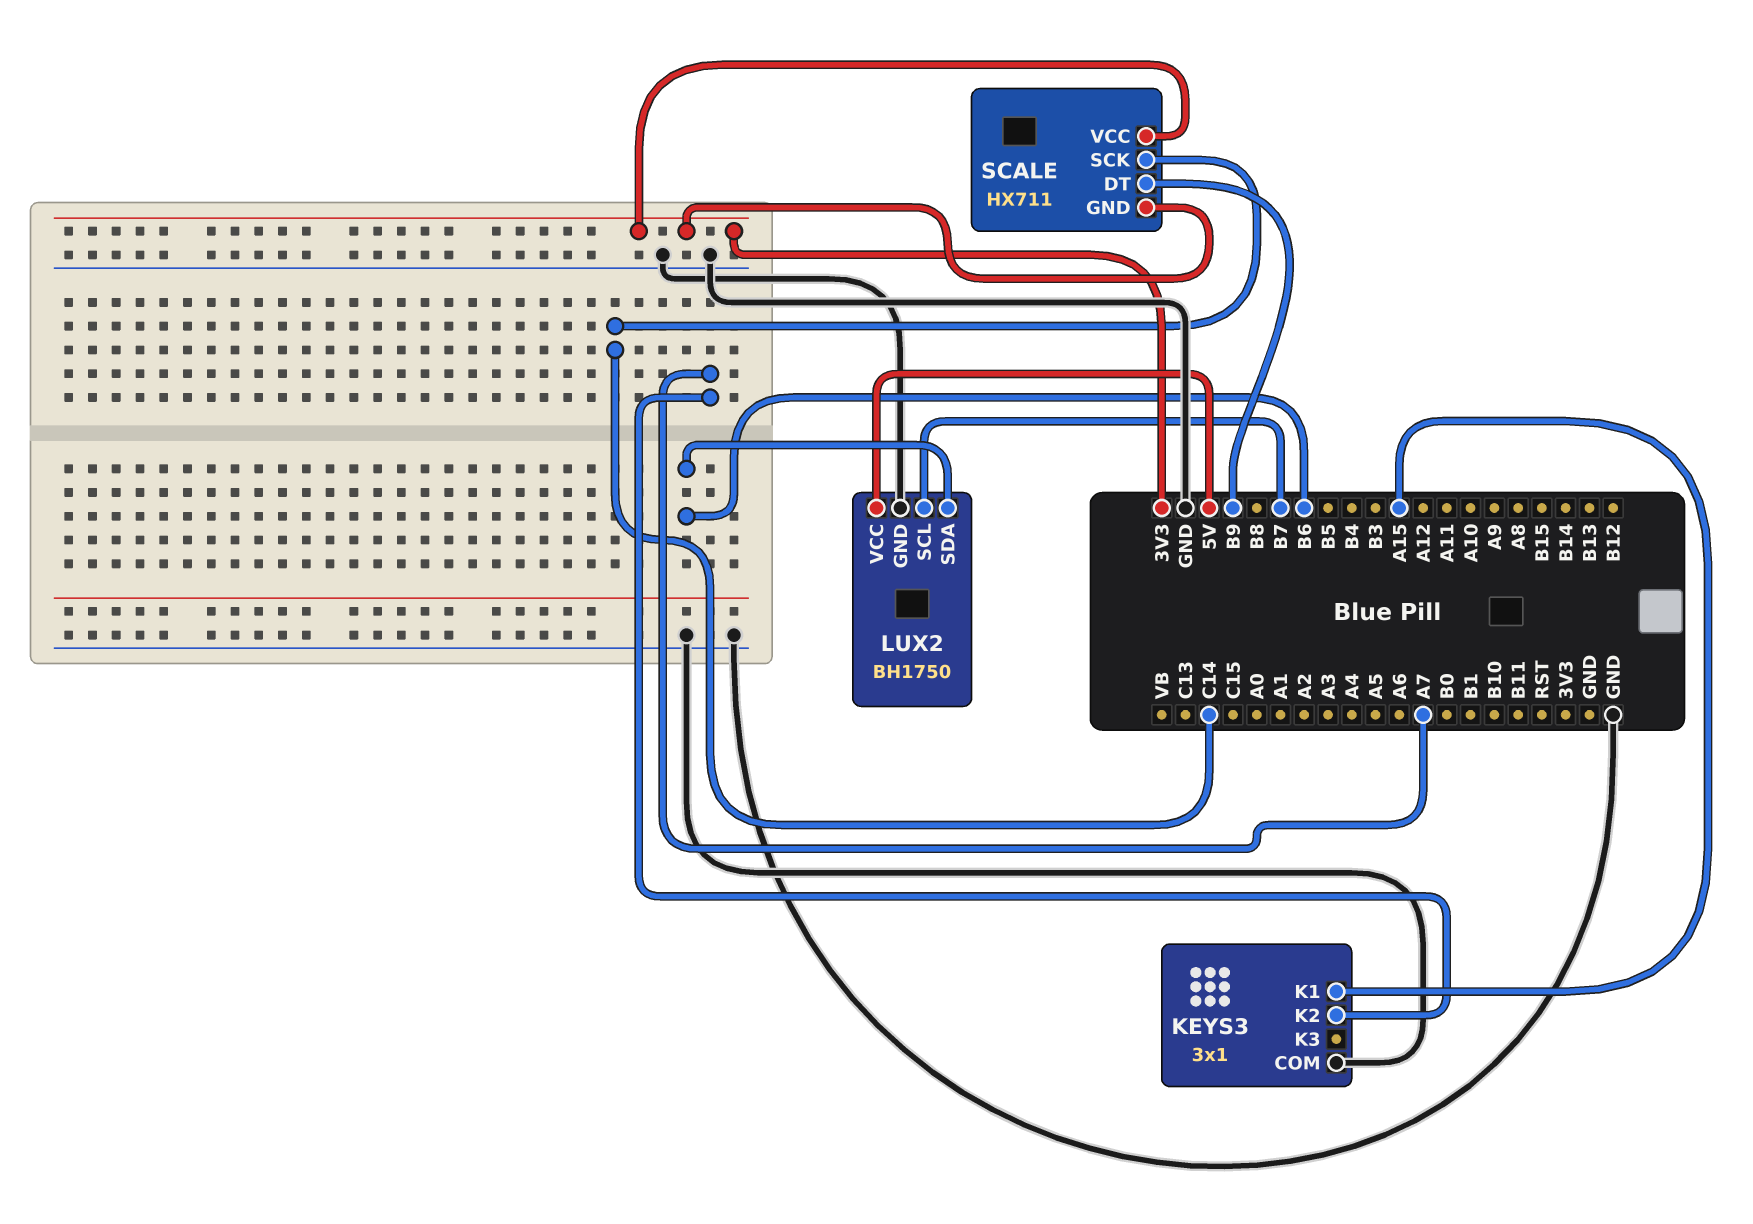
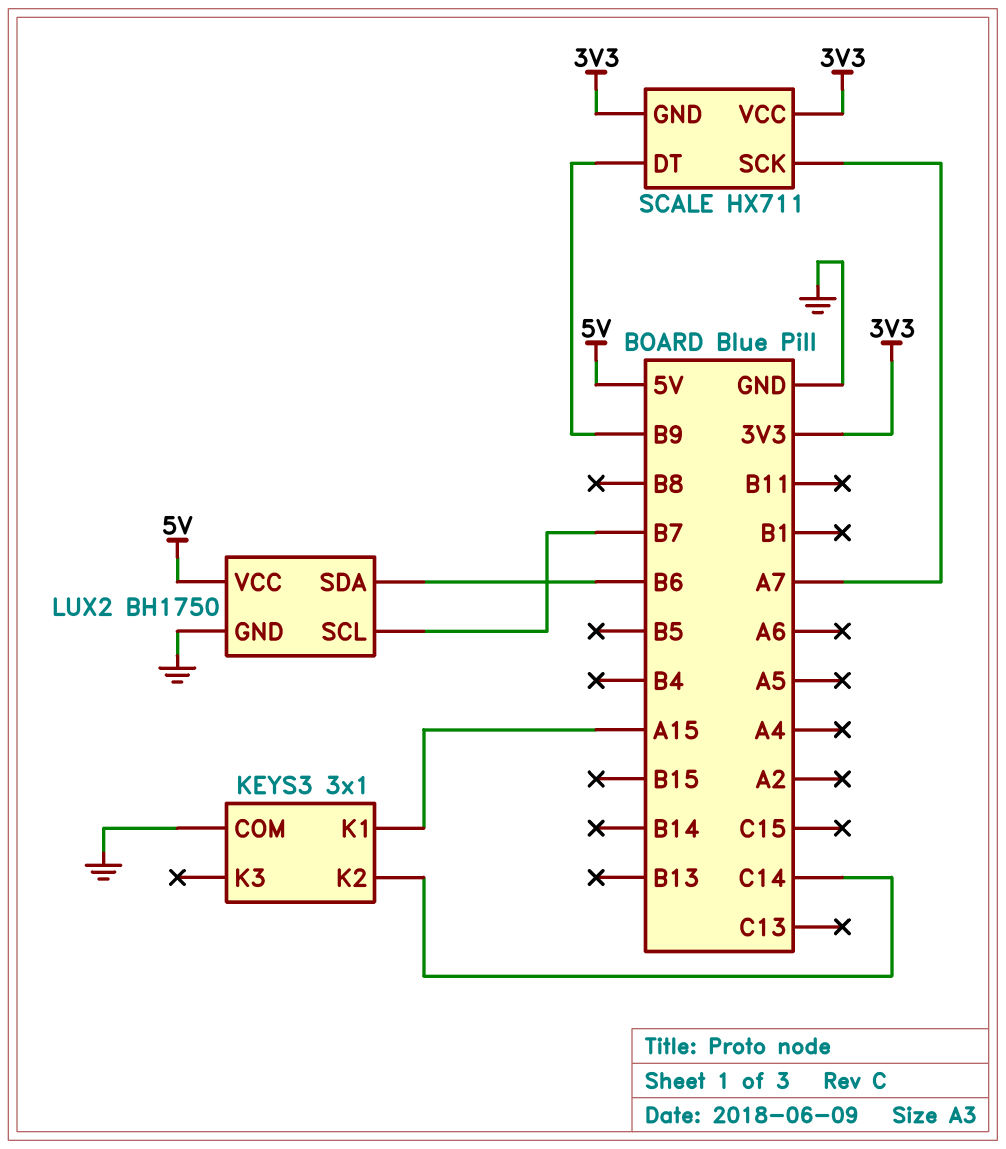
KEYS3 pin K2: A7 -> C14
SCALE pin SCK: C14 -> A7

